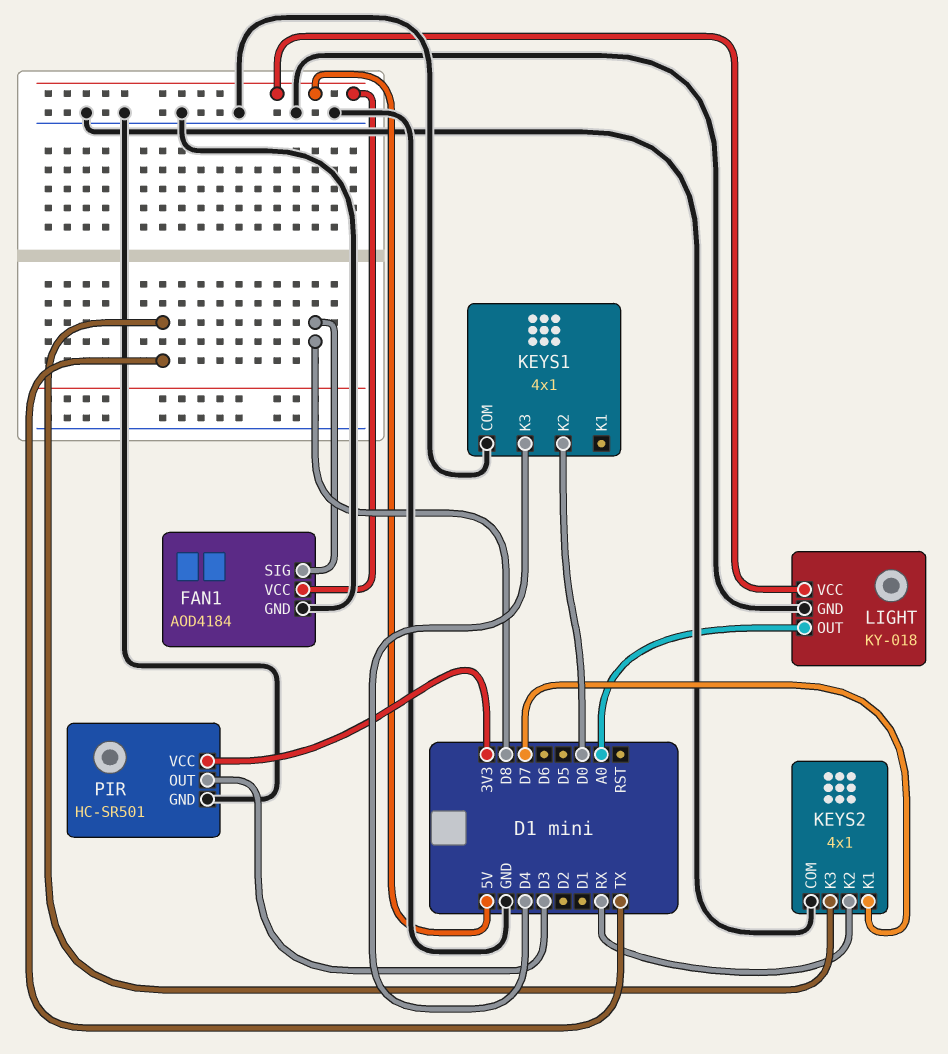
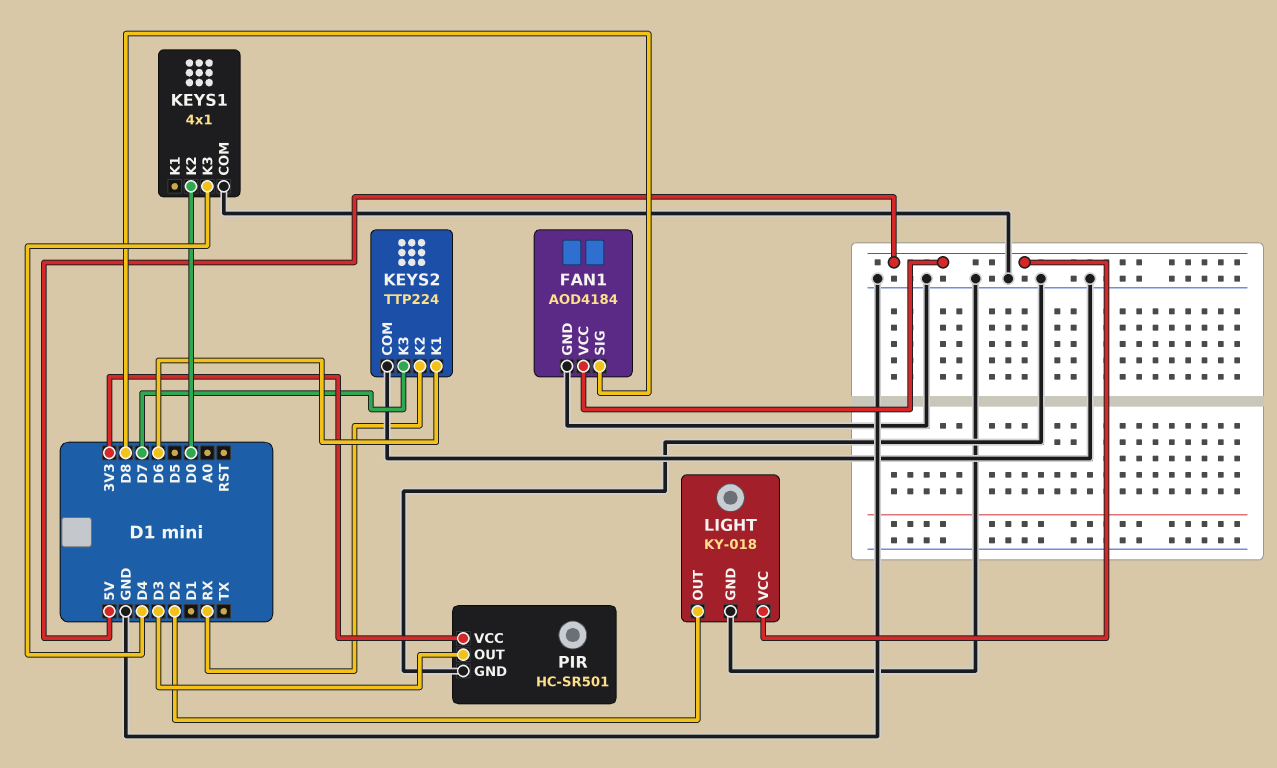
KEYS2: 4x1 -> TTP224
KEYS2 pin K1: D7 -> D6
KEYS2 pin K3: TX -> D7
LIGHT pin OUT: A0 -> D2

